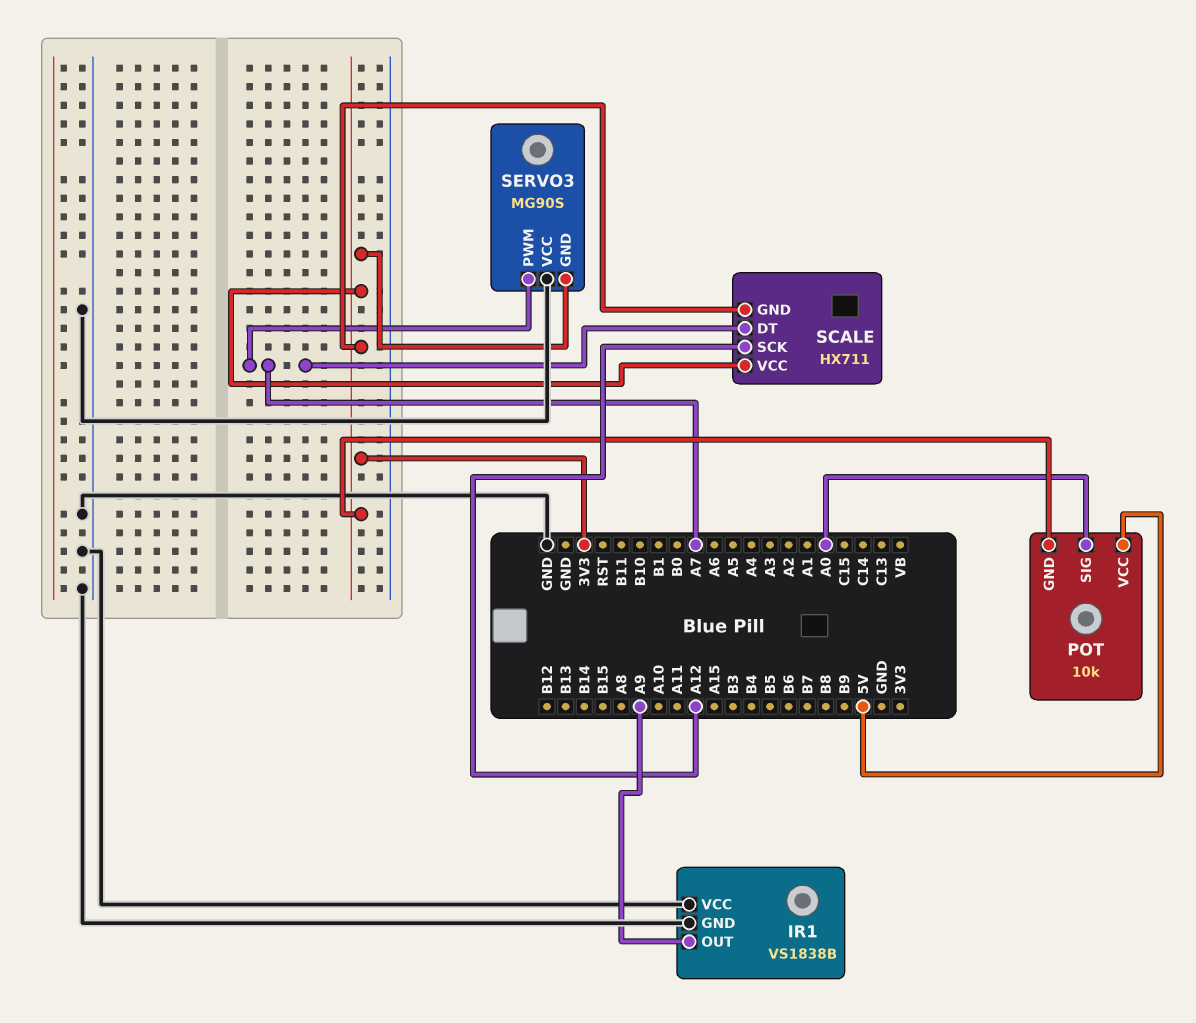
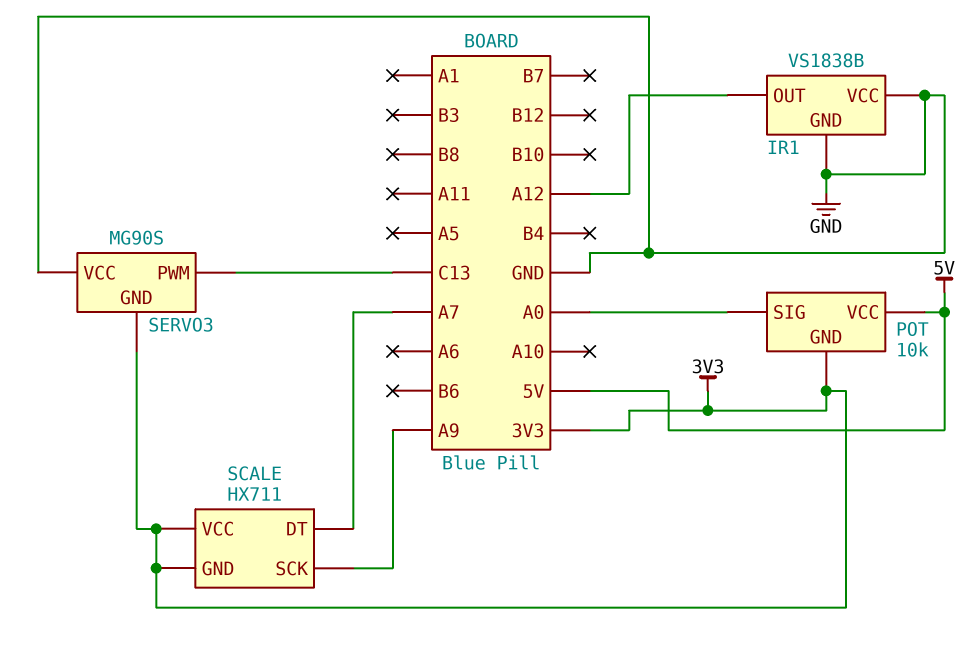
IR1 pin OUT: A9 -> A12
SCALE pin SCK: A12 -> A9
SERVO3 pin PWM: A7 -> C13

